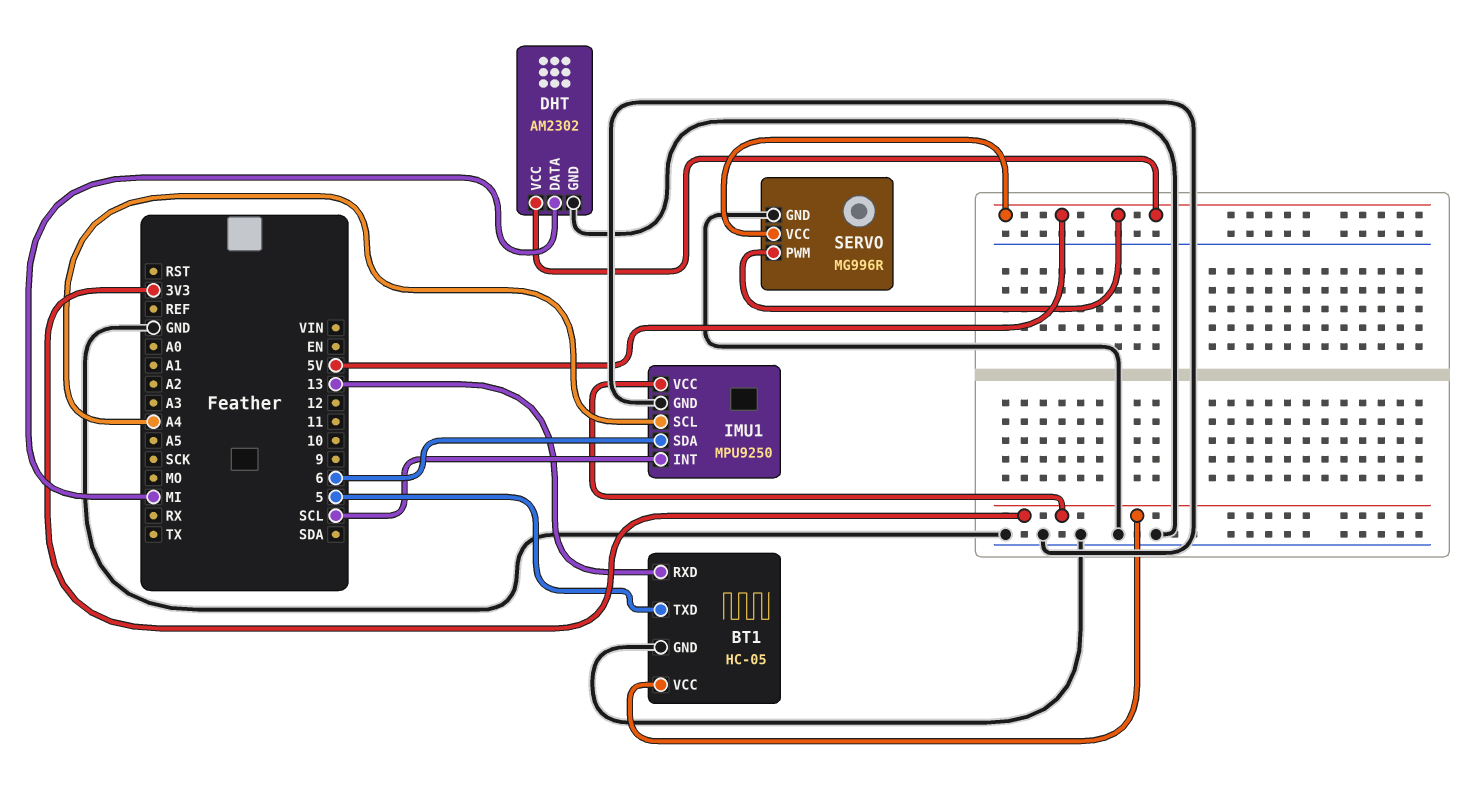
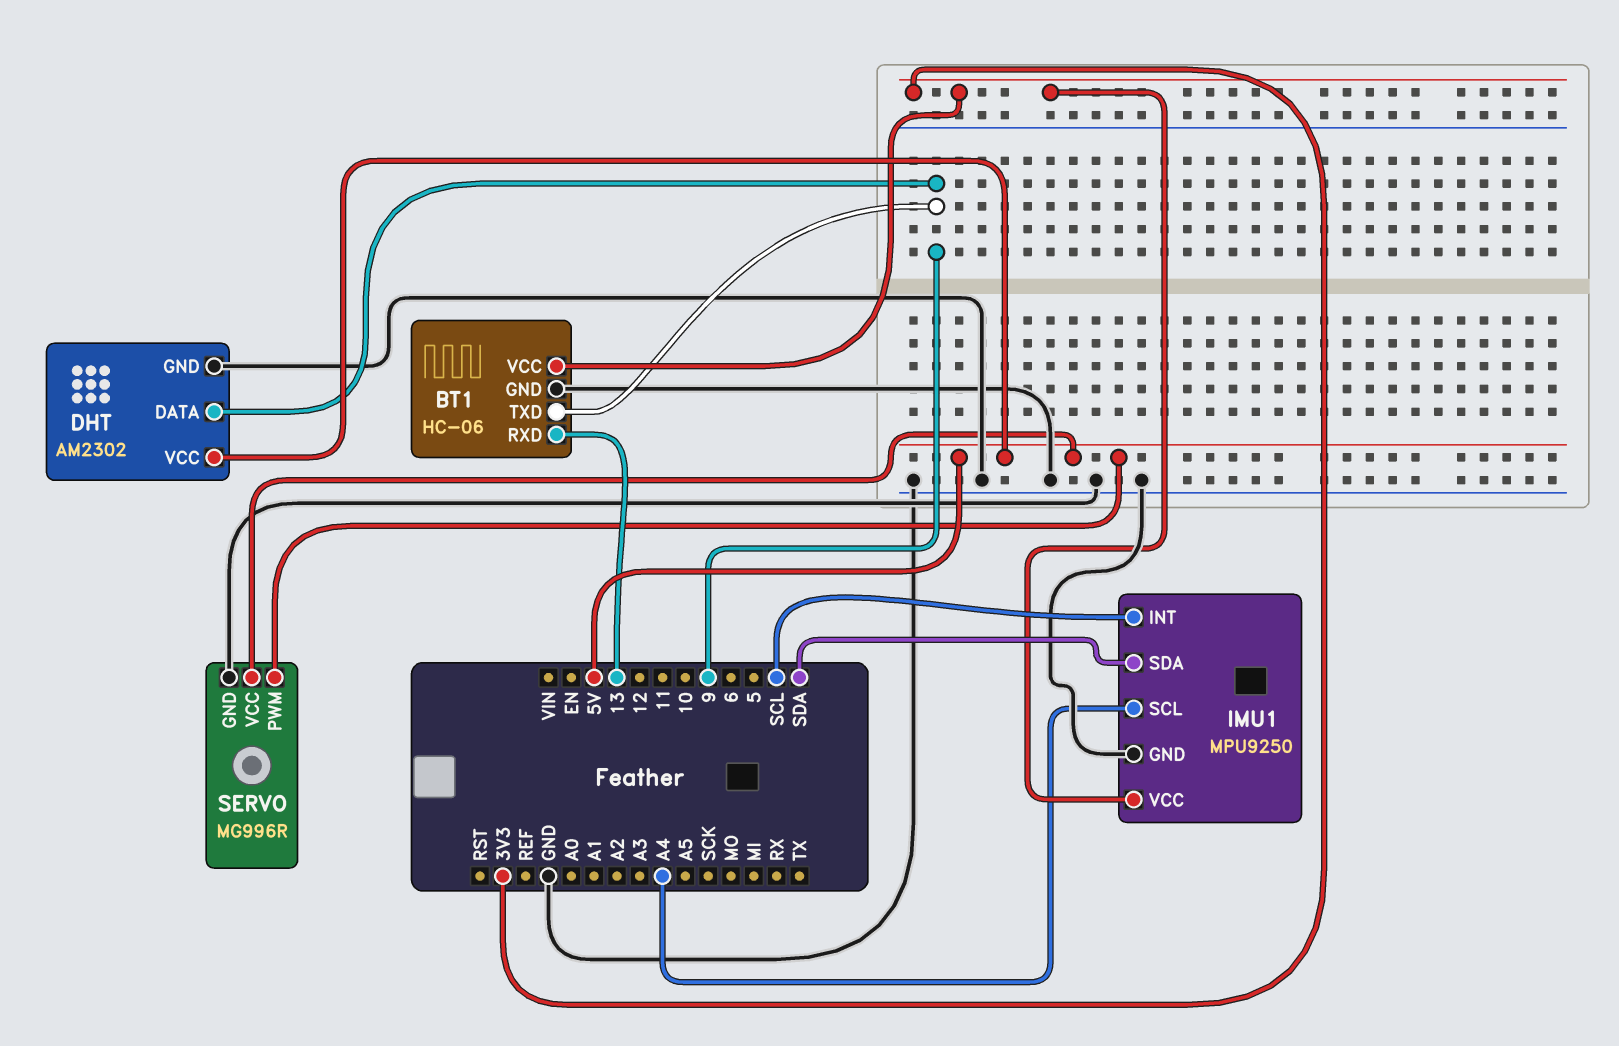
BT1: HC-05 -> HC-06
BT1 pin TXD: 5 -> 9
DHT pin DATA: MI -> 9
IMU1 pin SDA: 6 -> SDA

